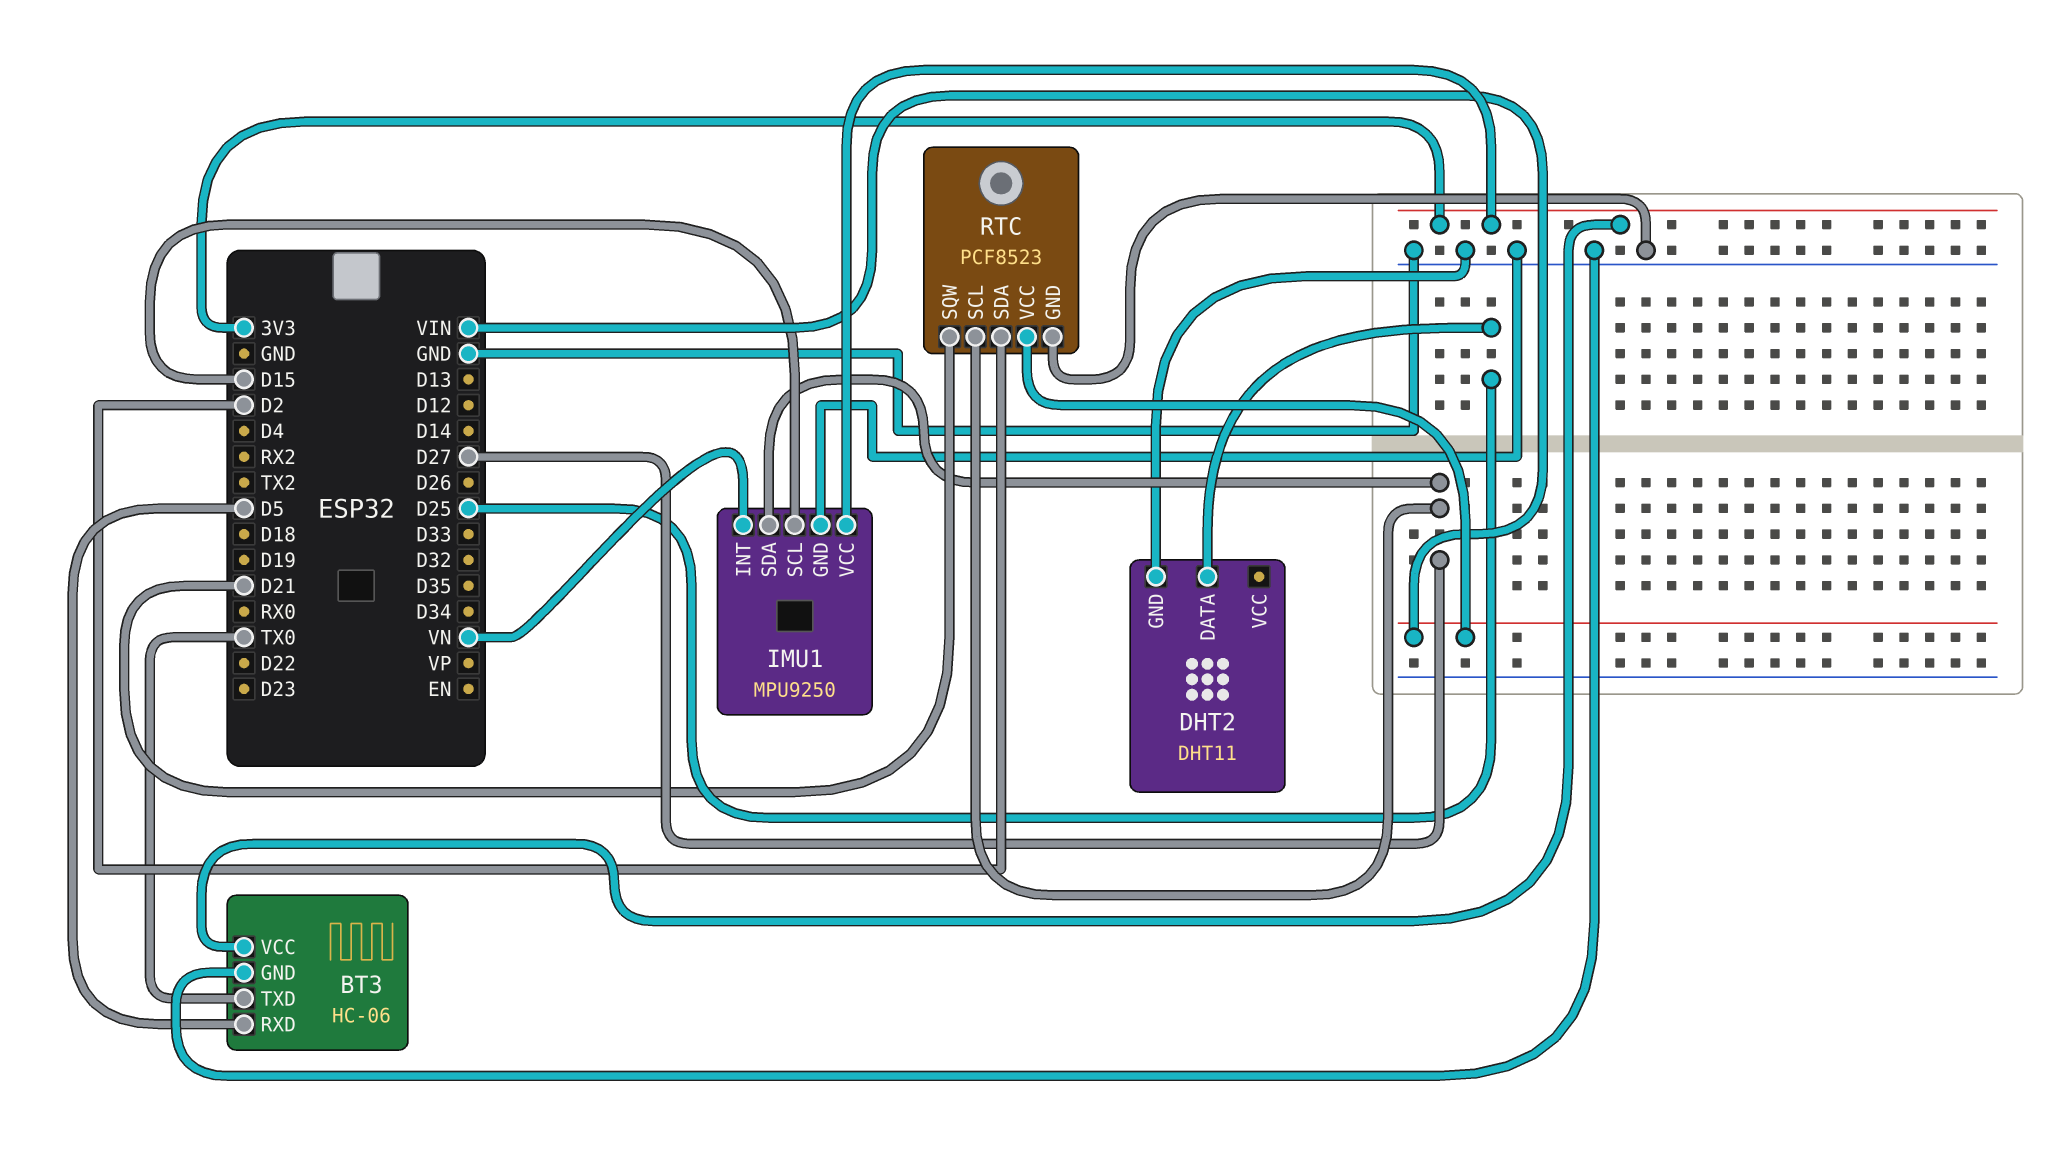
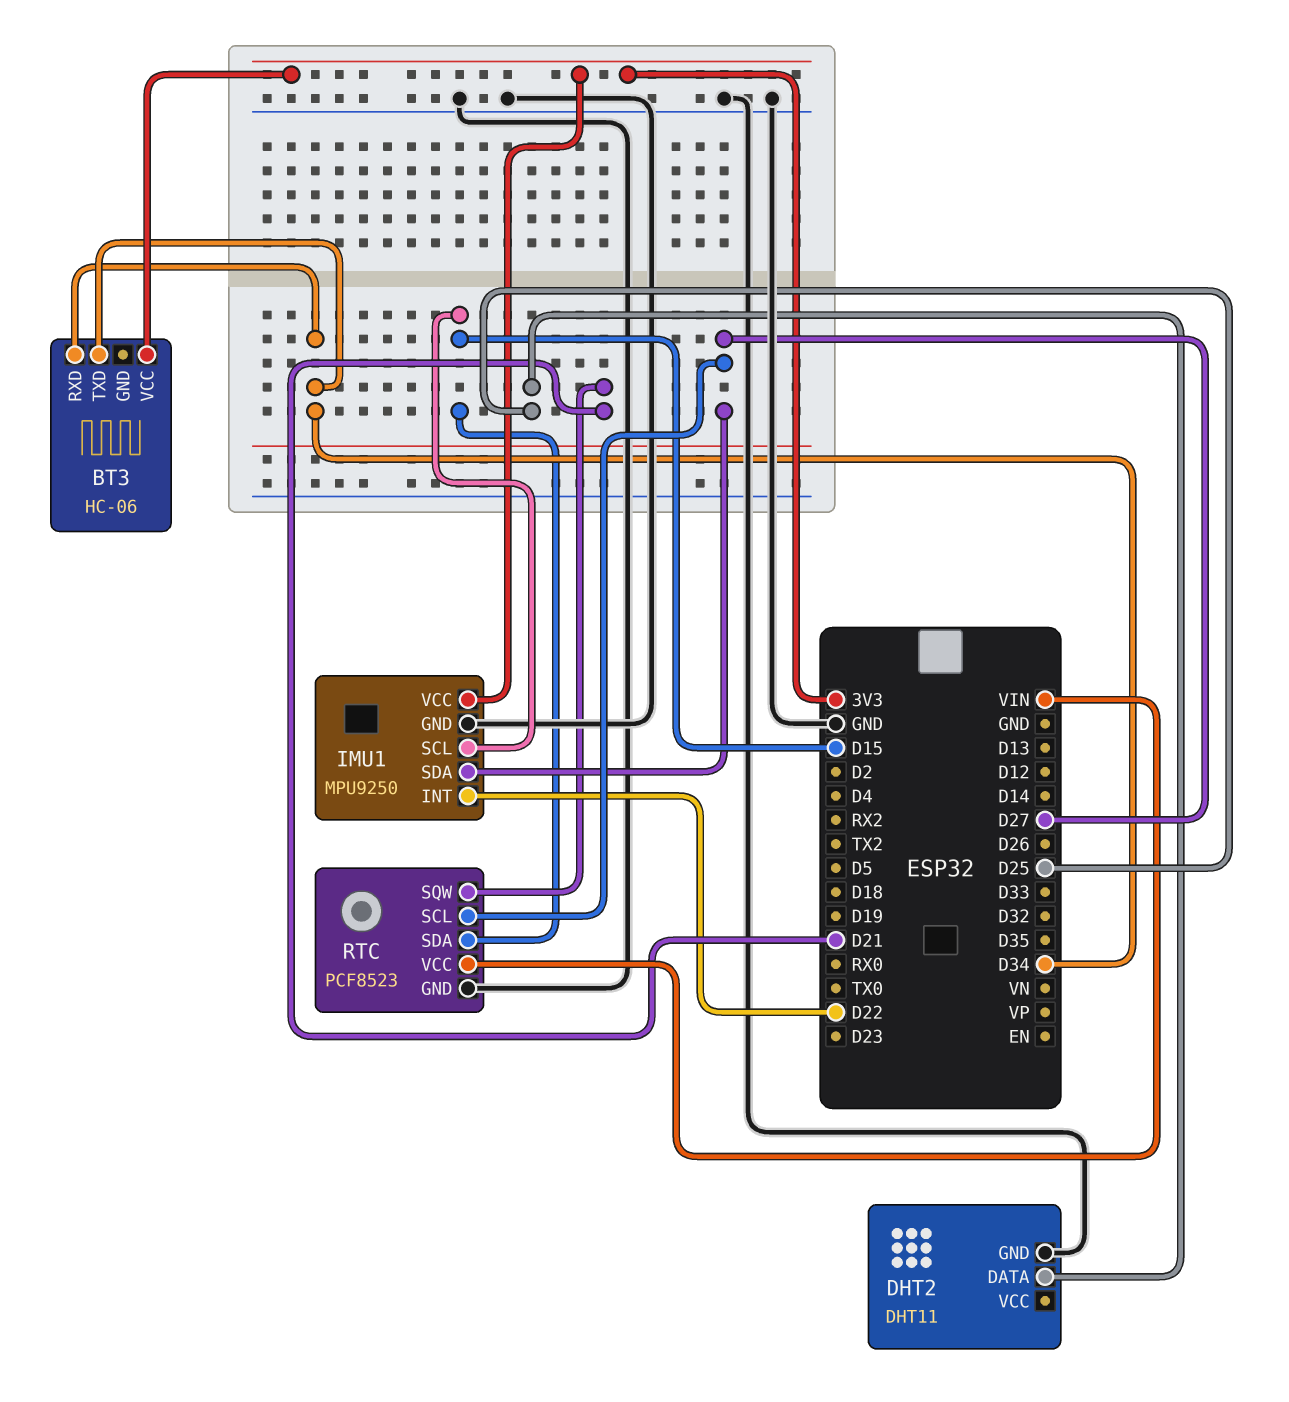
BT3 pin GND: GND -> none
BT3 pin RXD: D5 -> D34
BT3 pin TXD: TX0 -> D34
IMU1 pin INT: VN -> D22
RTC pin SDA: D2 -> D15

